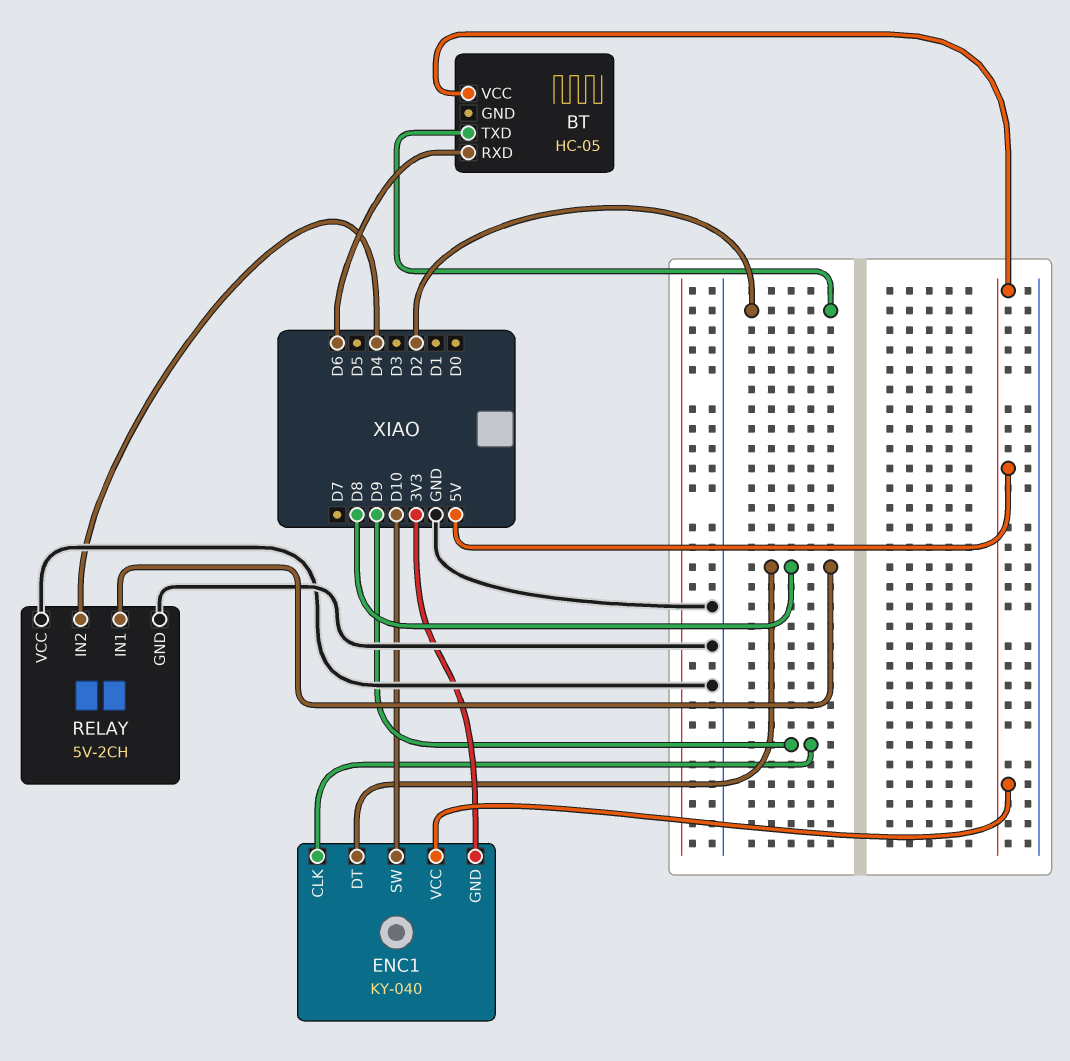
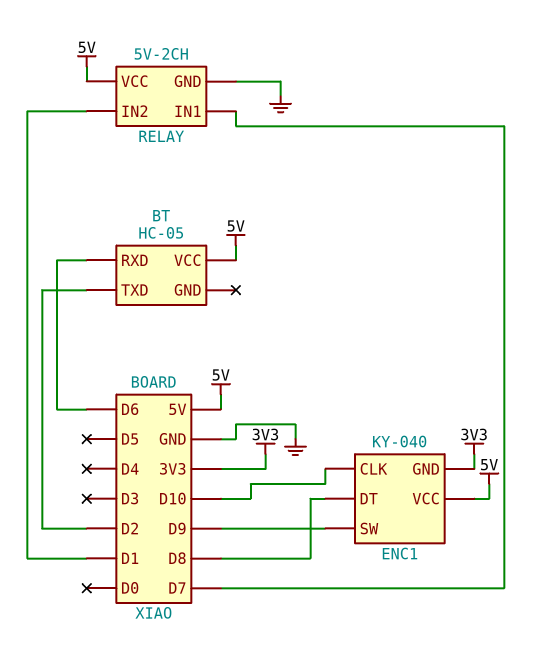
ENC1 pin CLK: D9 -> D10
ENC1 pin SW: D10 -> D9
RELAY pin IN1: D8 -> D7
RELAY pin IN2: D4 -> D1
RELAY pin VCC: GND -> 5V

